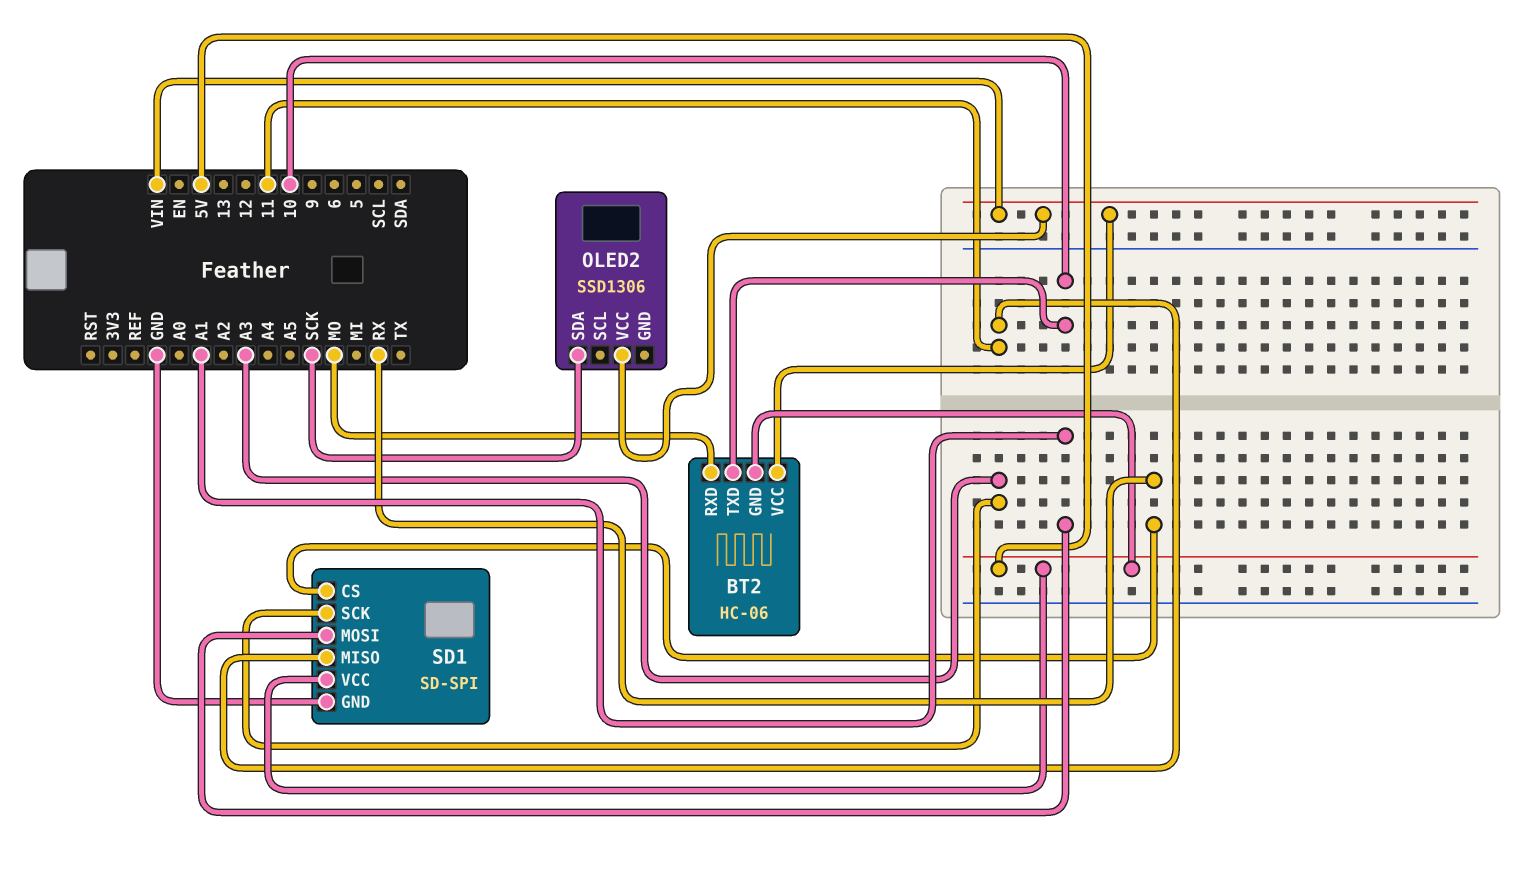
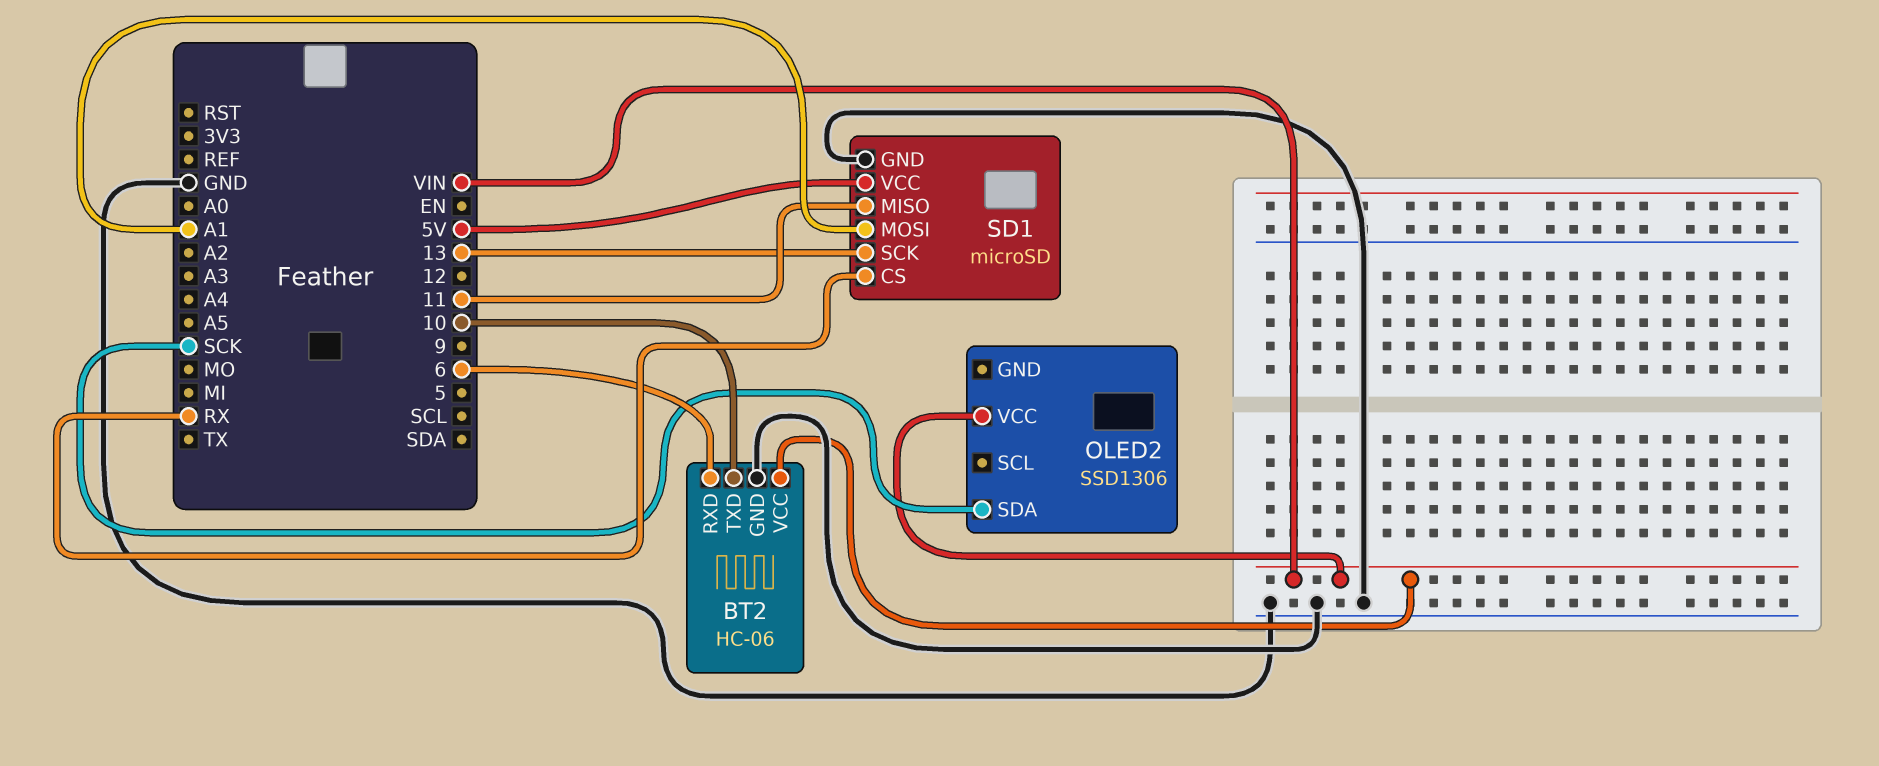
BT2 pin GND: 5V -> GND
BT2 pin RXD: MO -> 6
SD1: SD-SPI -> microSD
SD1 pin SCK: A3 -> 13

